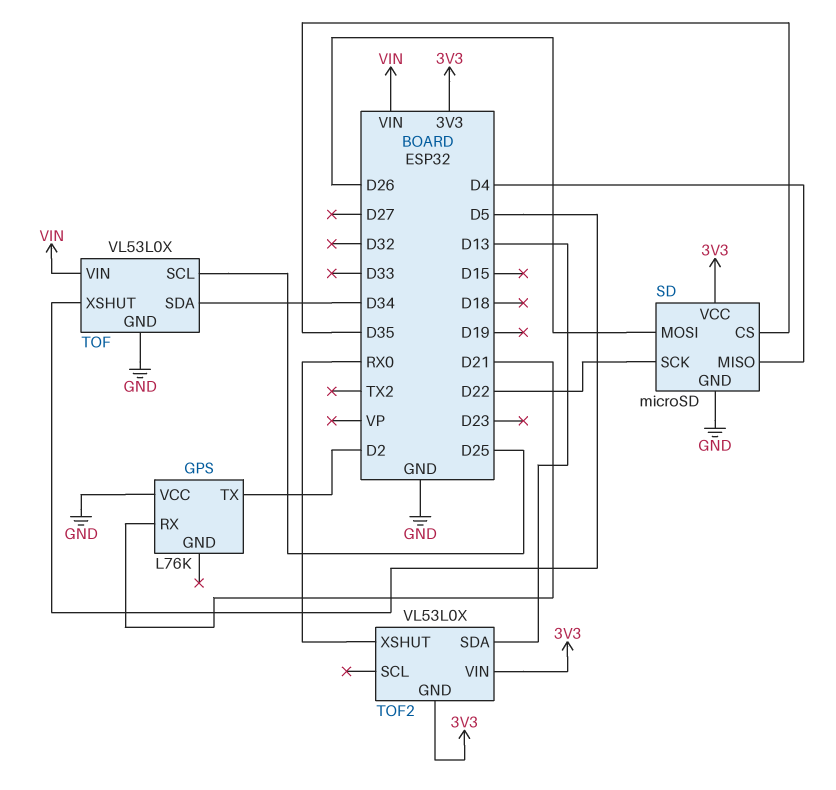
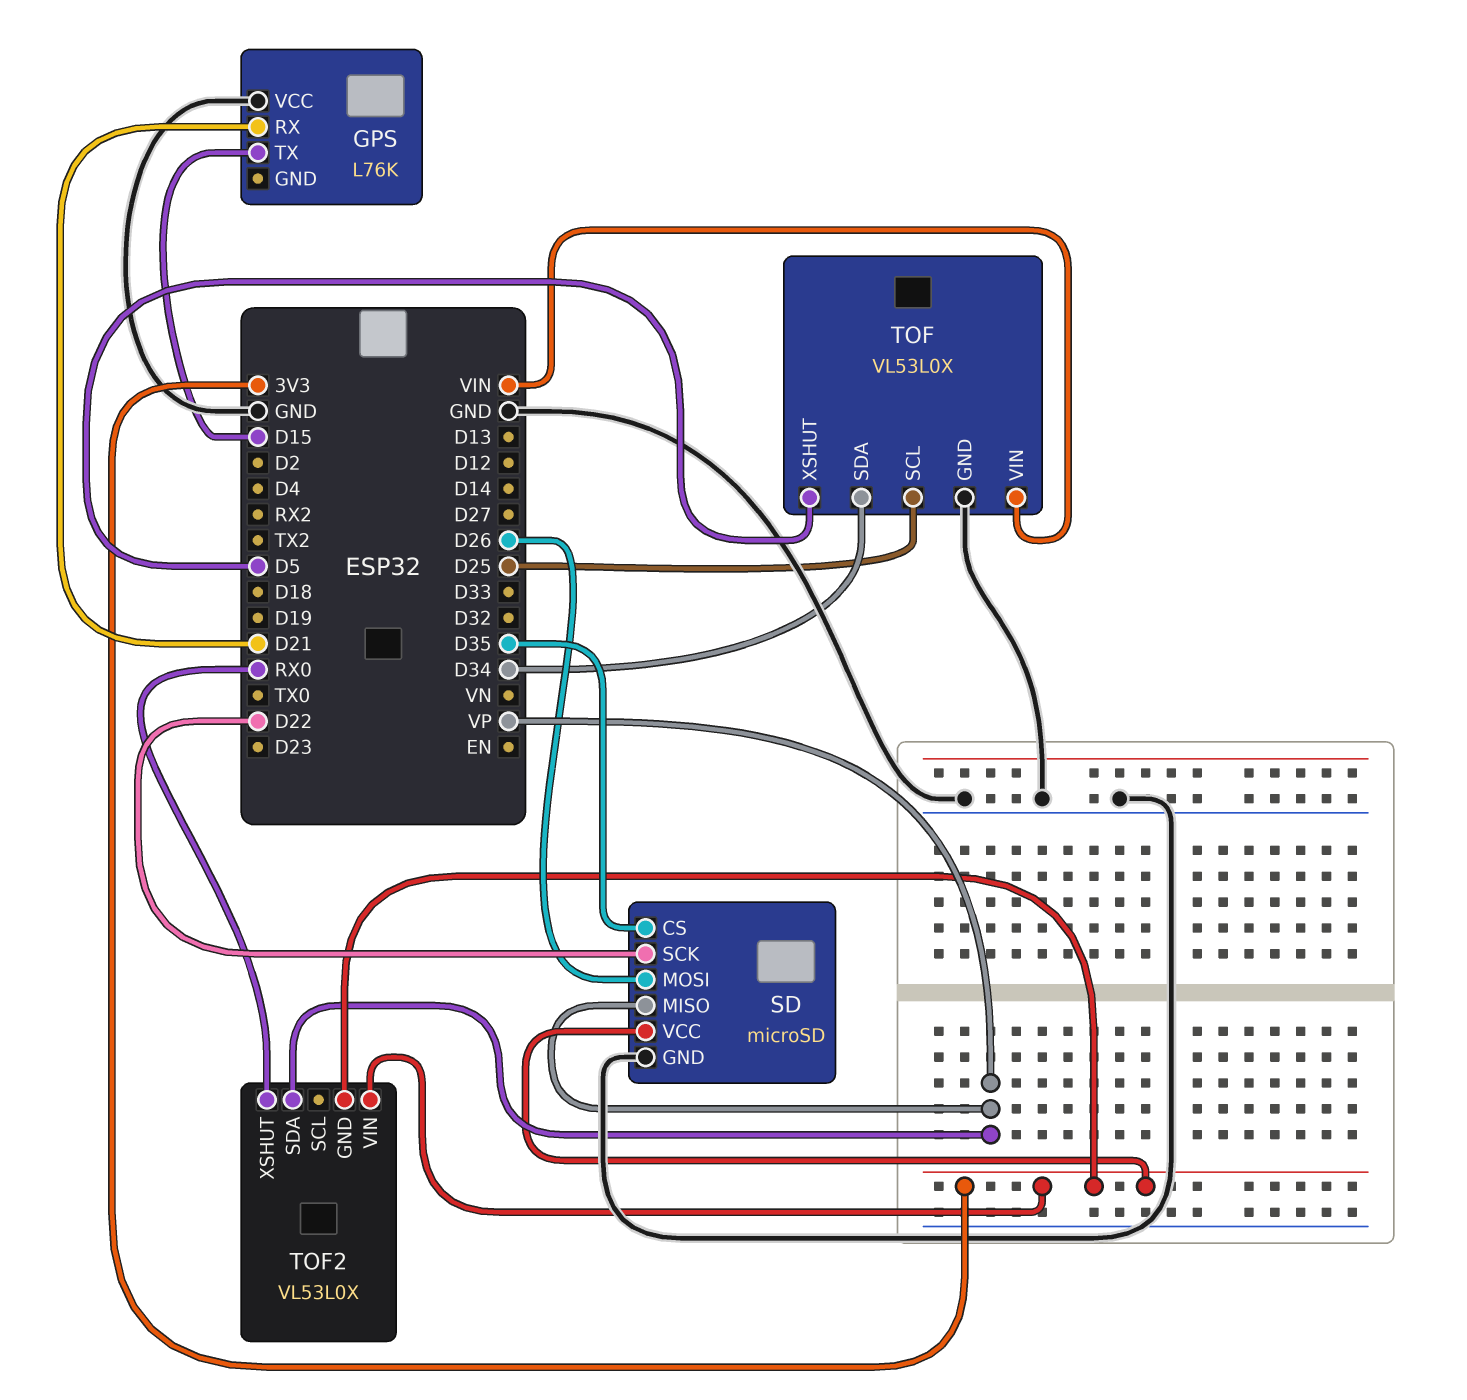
GPS pin TX: D2 -> D15
SD pin MISO: D4 -> VP
TOF2 pin SDA: D13 -> VP

